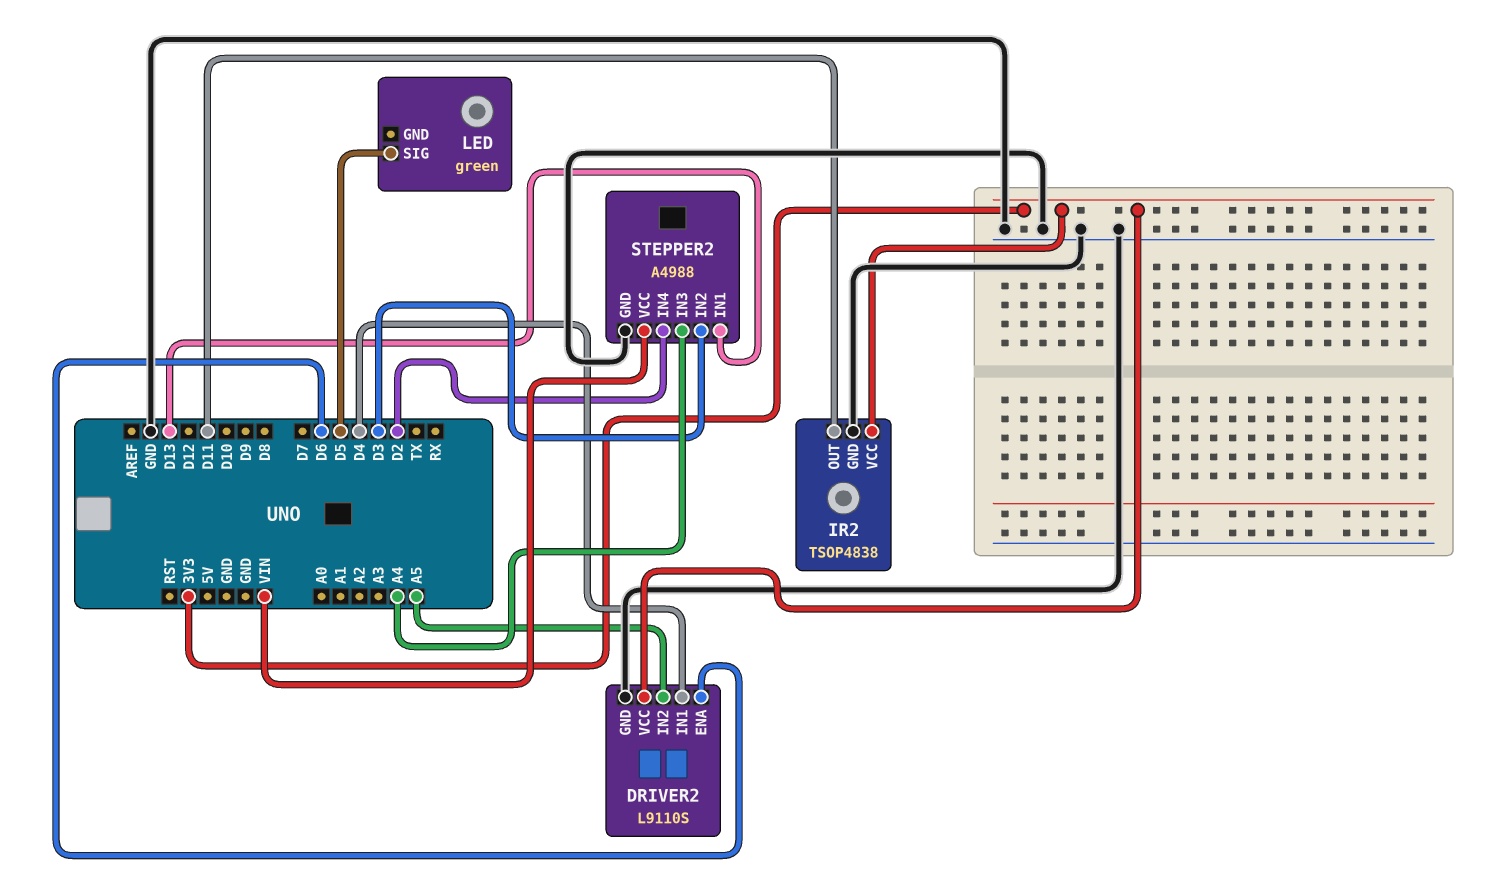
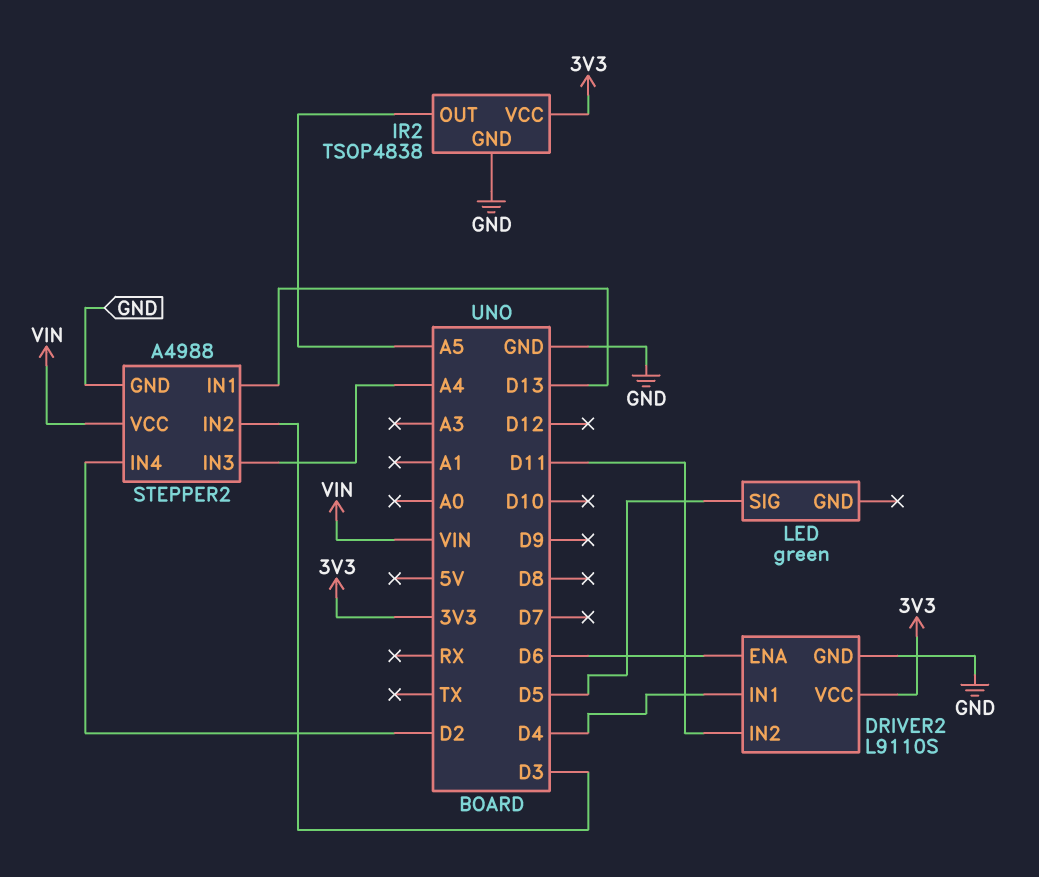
DRIVER2 pin IN2: A5 -> D11
IR2 pin OUT: D11 -> A5

